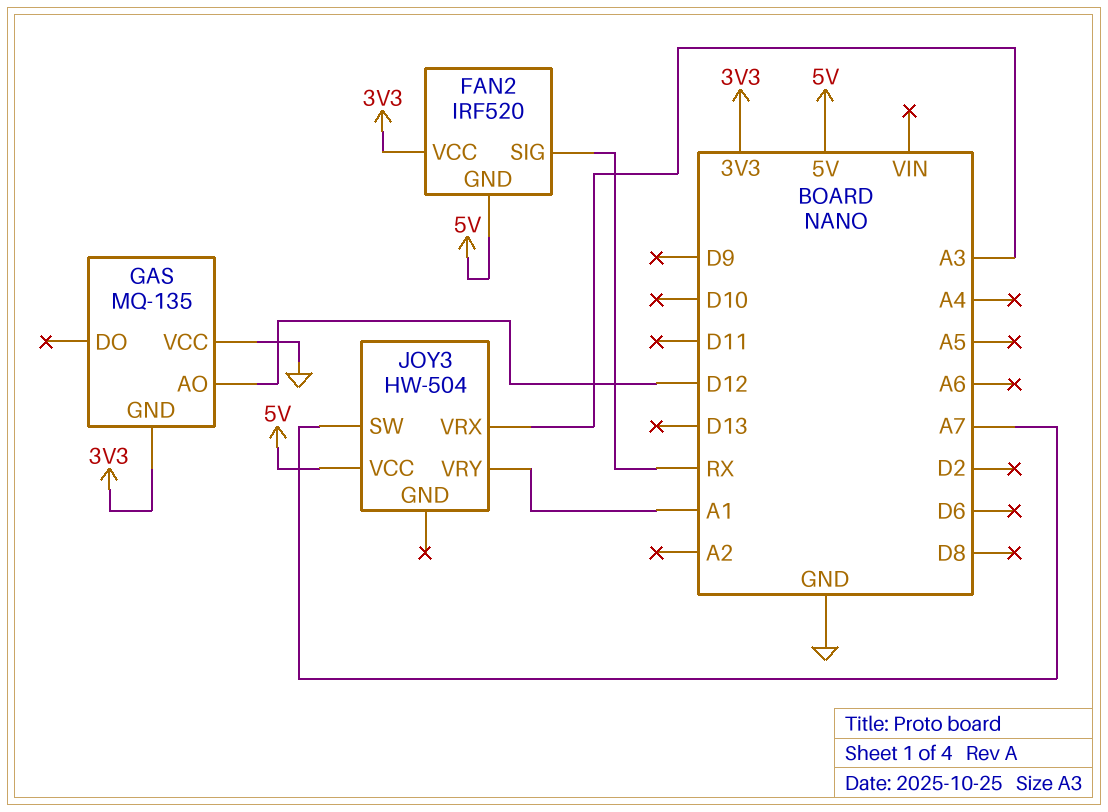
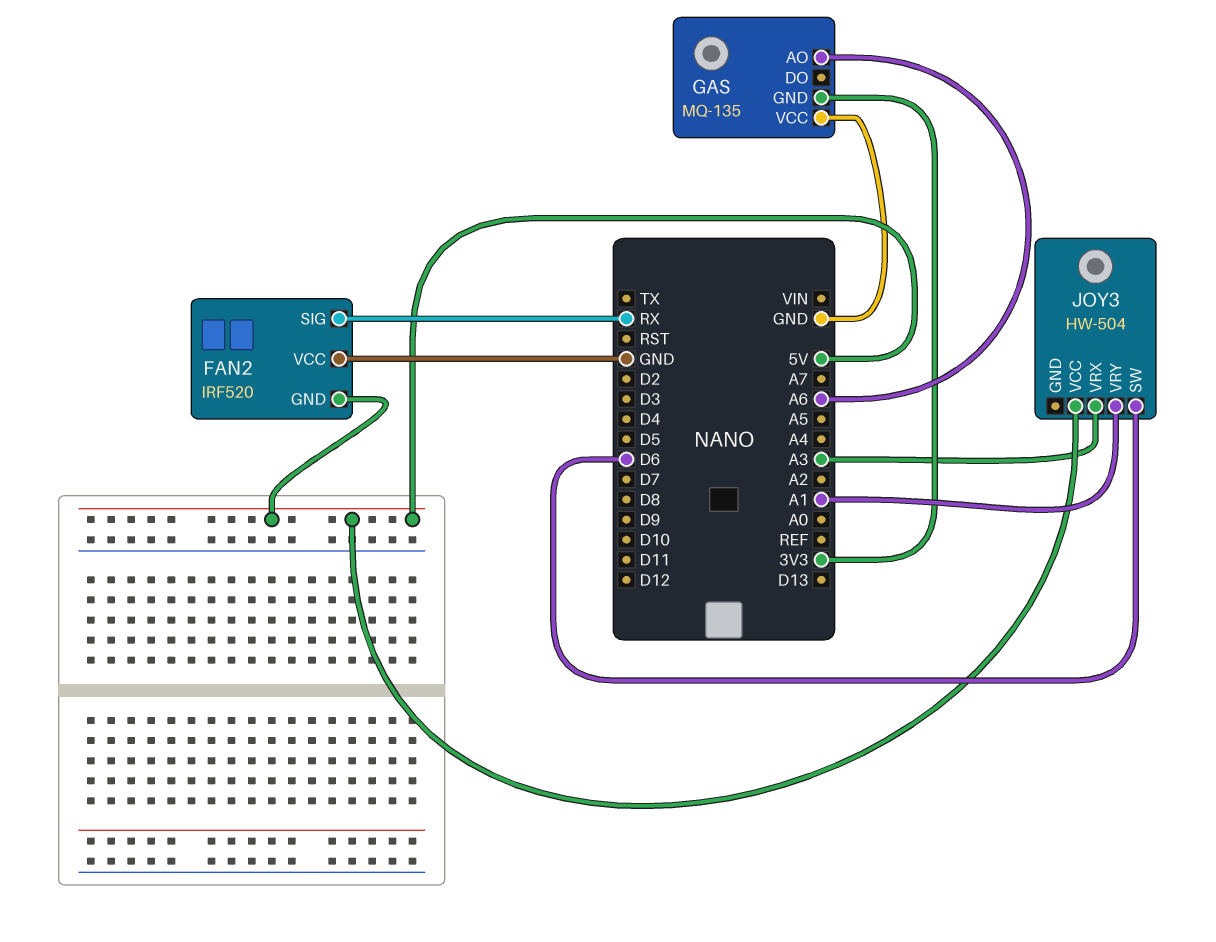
FAN2 pin VCC: 3V3 -> GND
GAS pin AO: D12 -> A6
JOY3 pin SW: A7 -> D6

